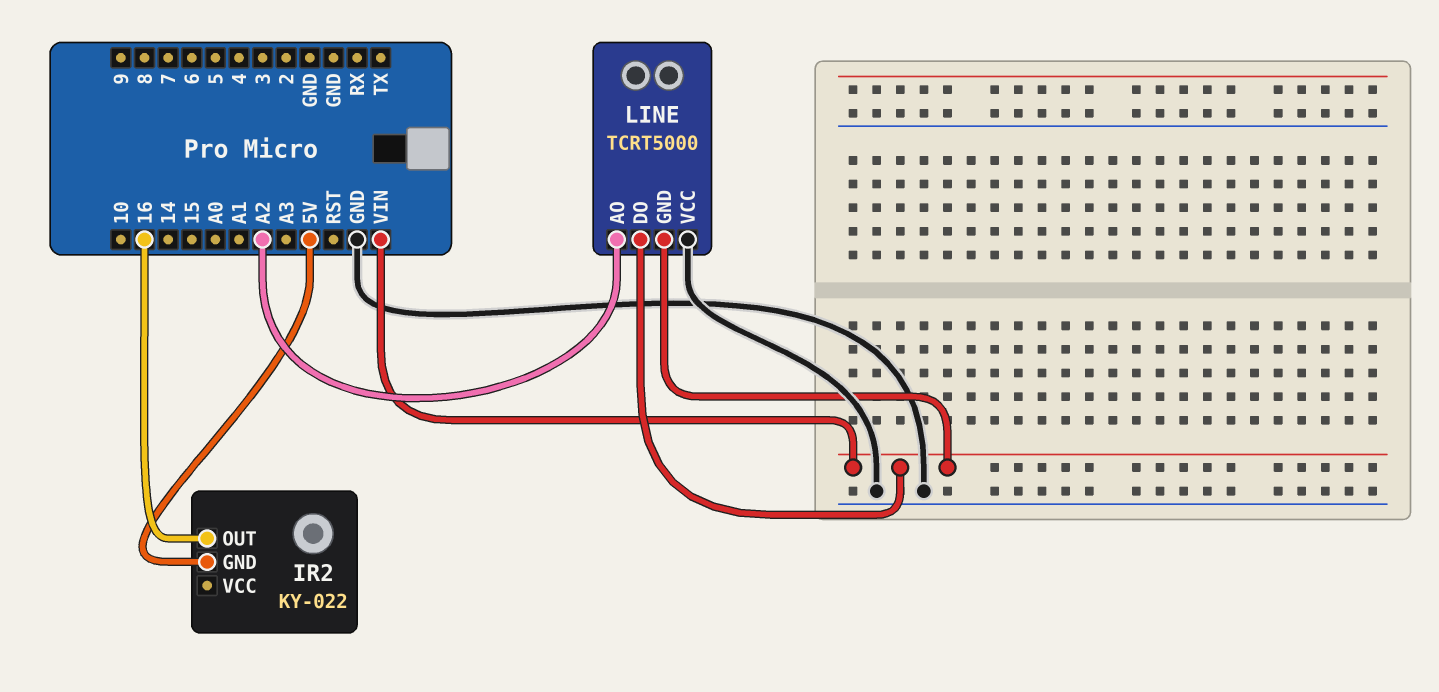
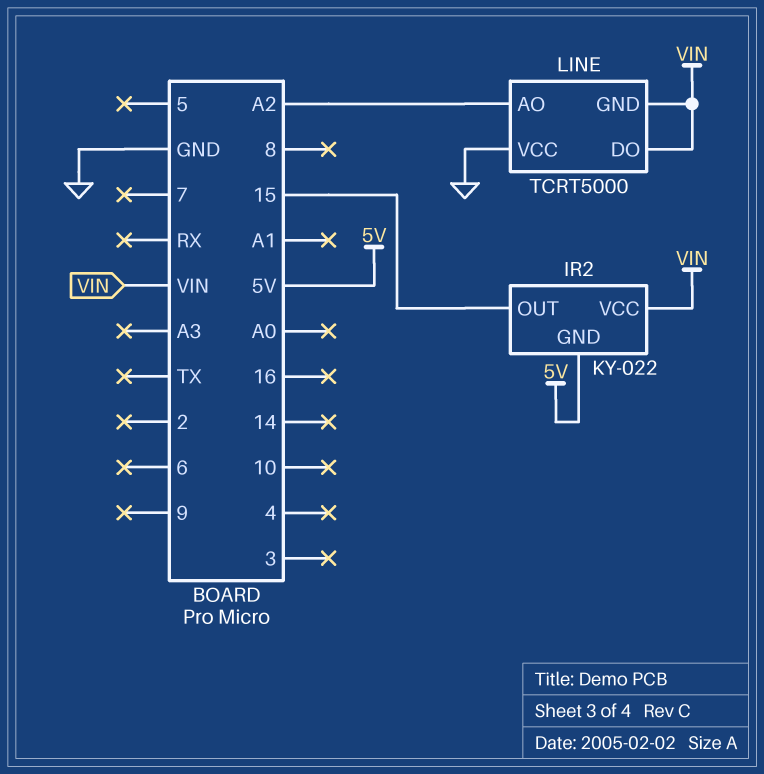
IR2 pin OUT: 16 -> 15
IR2 pin VCC: none -> VIN

